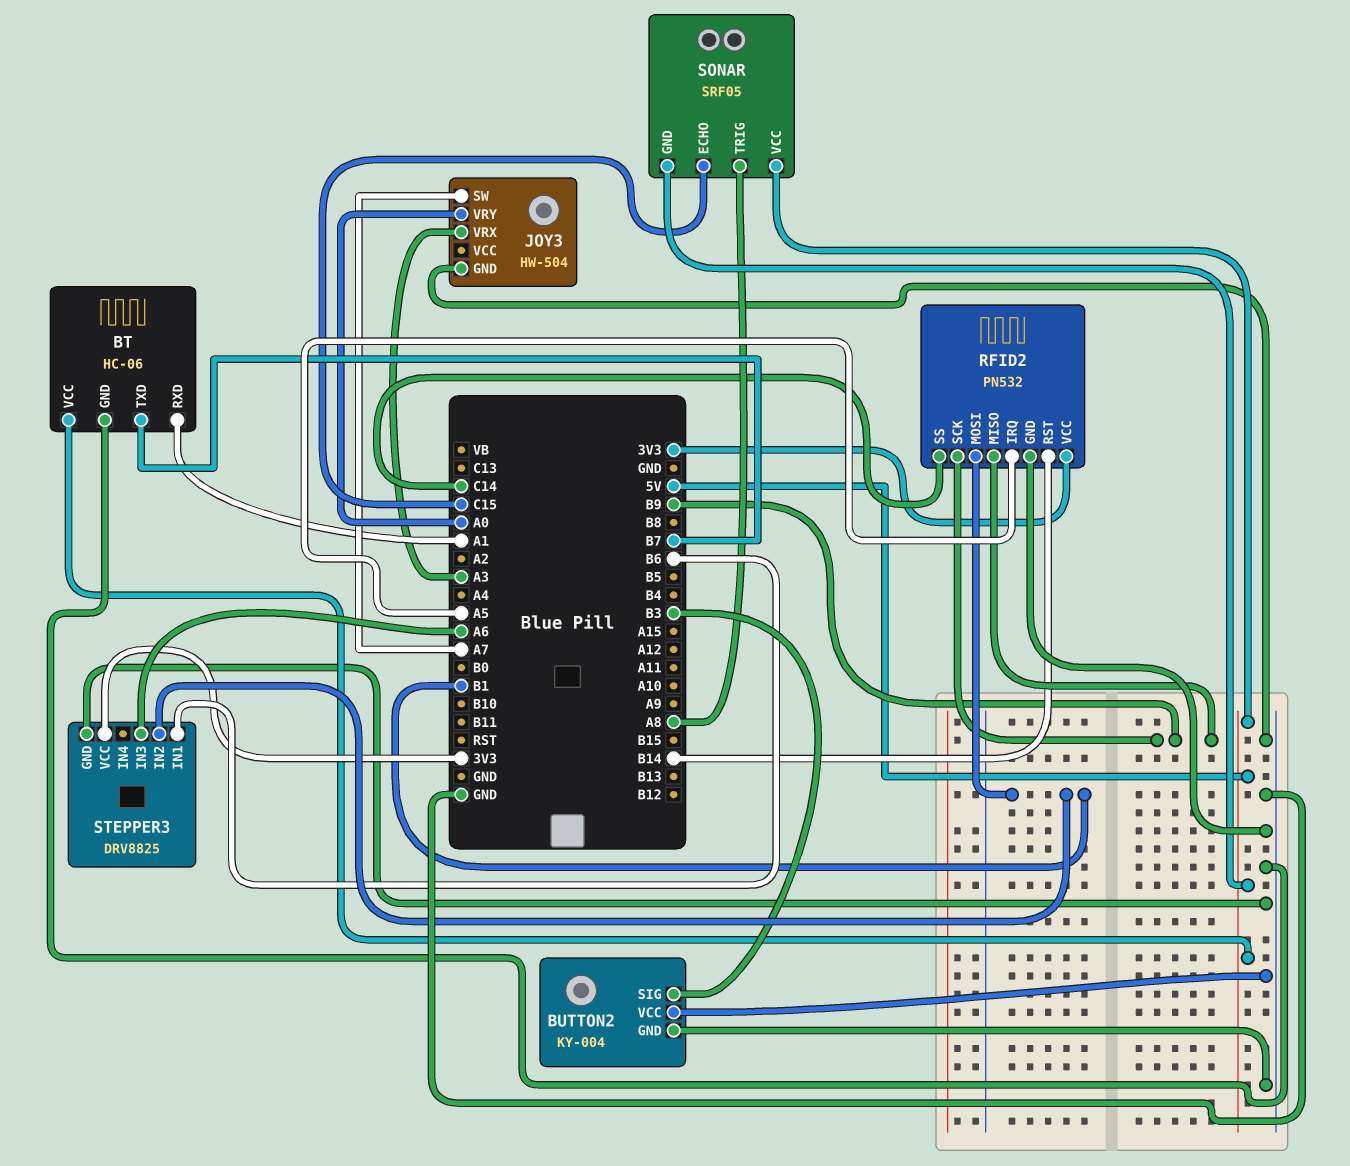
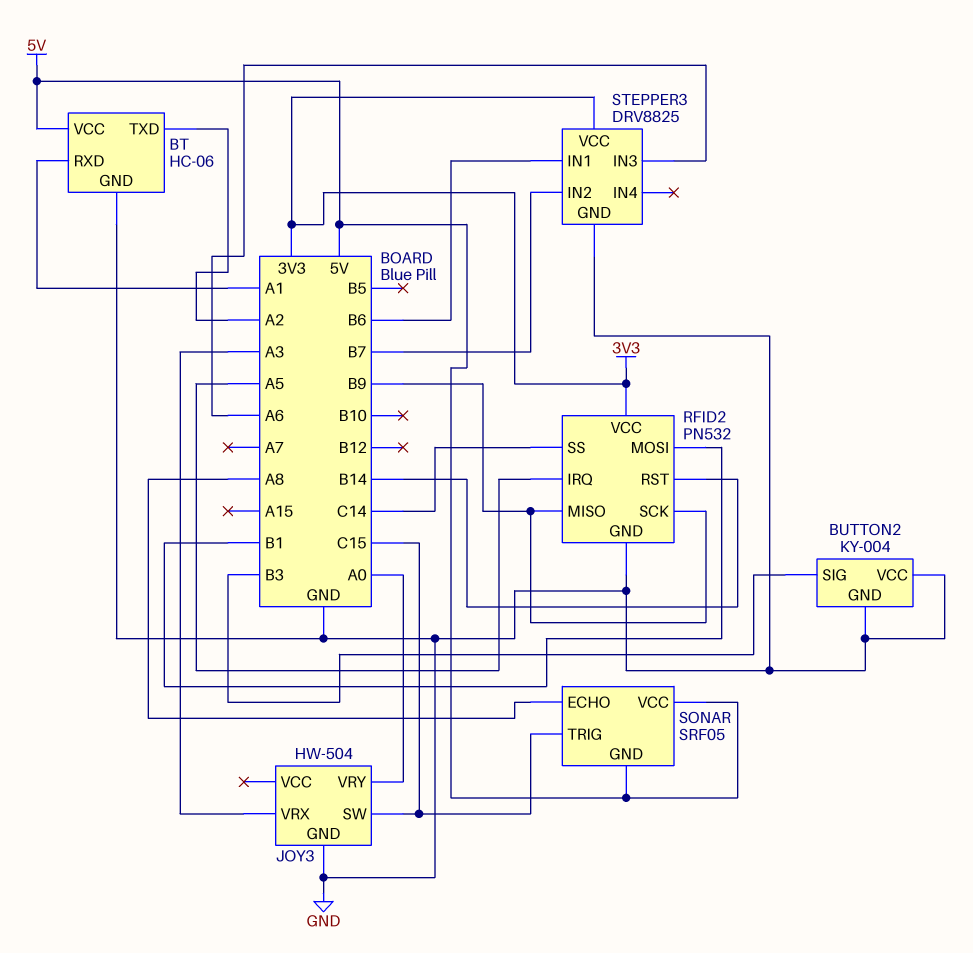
BT pin TXD: B7 -> A2
JOY3 pin SW: A7 -> C15
SONAR pin ECHO: C15 -> A8
SONAR pin TRIG: A8 -> C15
STEPPER3 pin IN2: B1 -> B7

